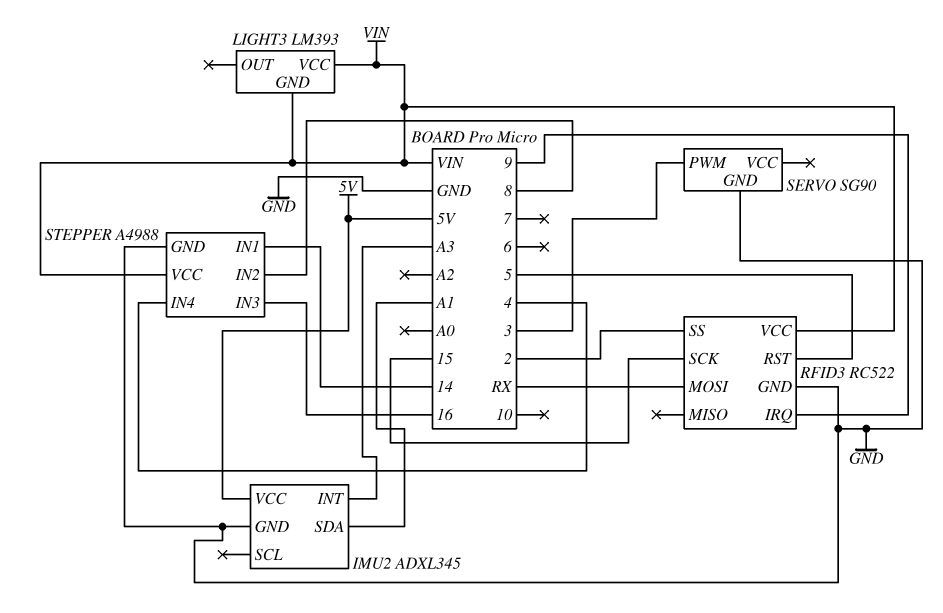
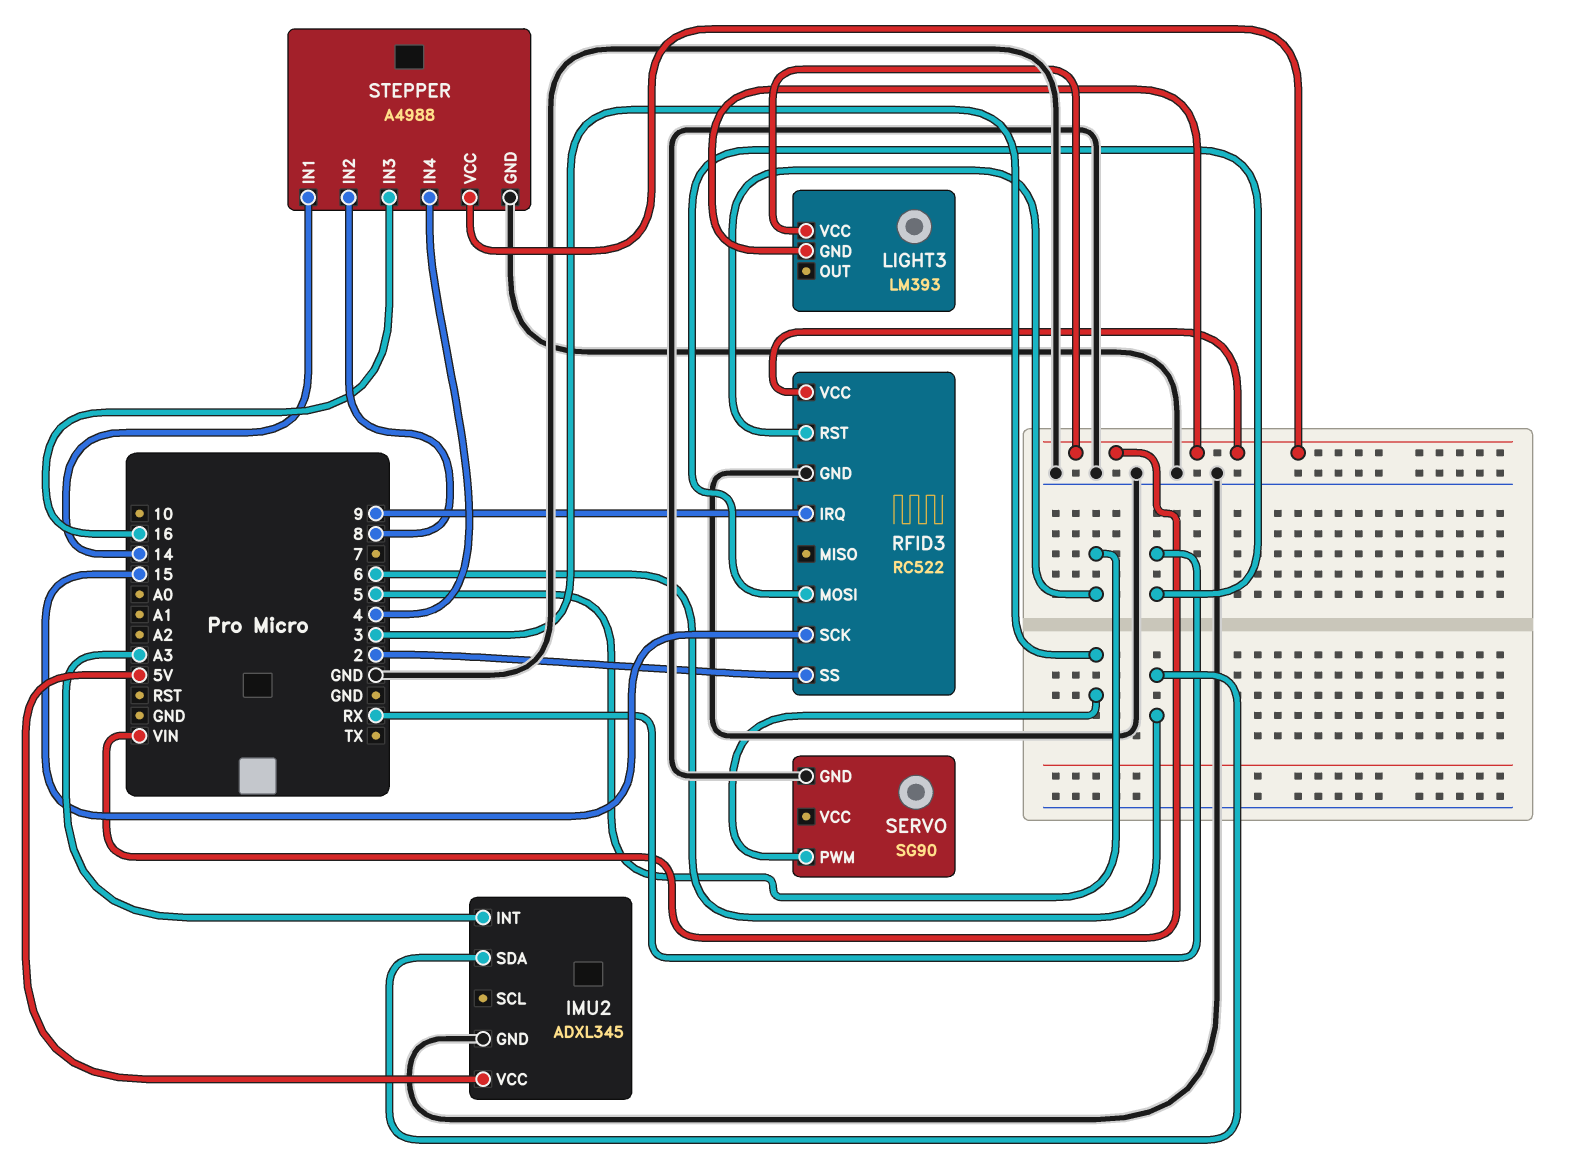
IMU2 pin SDA: A1 -> 6

